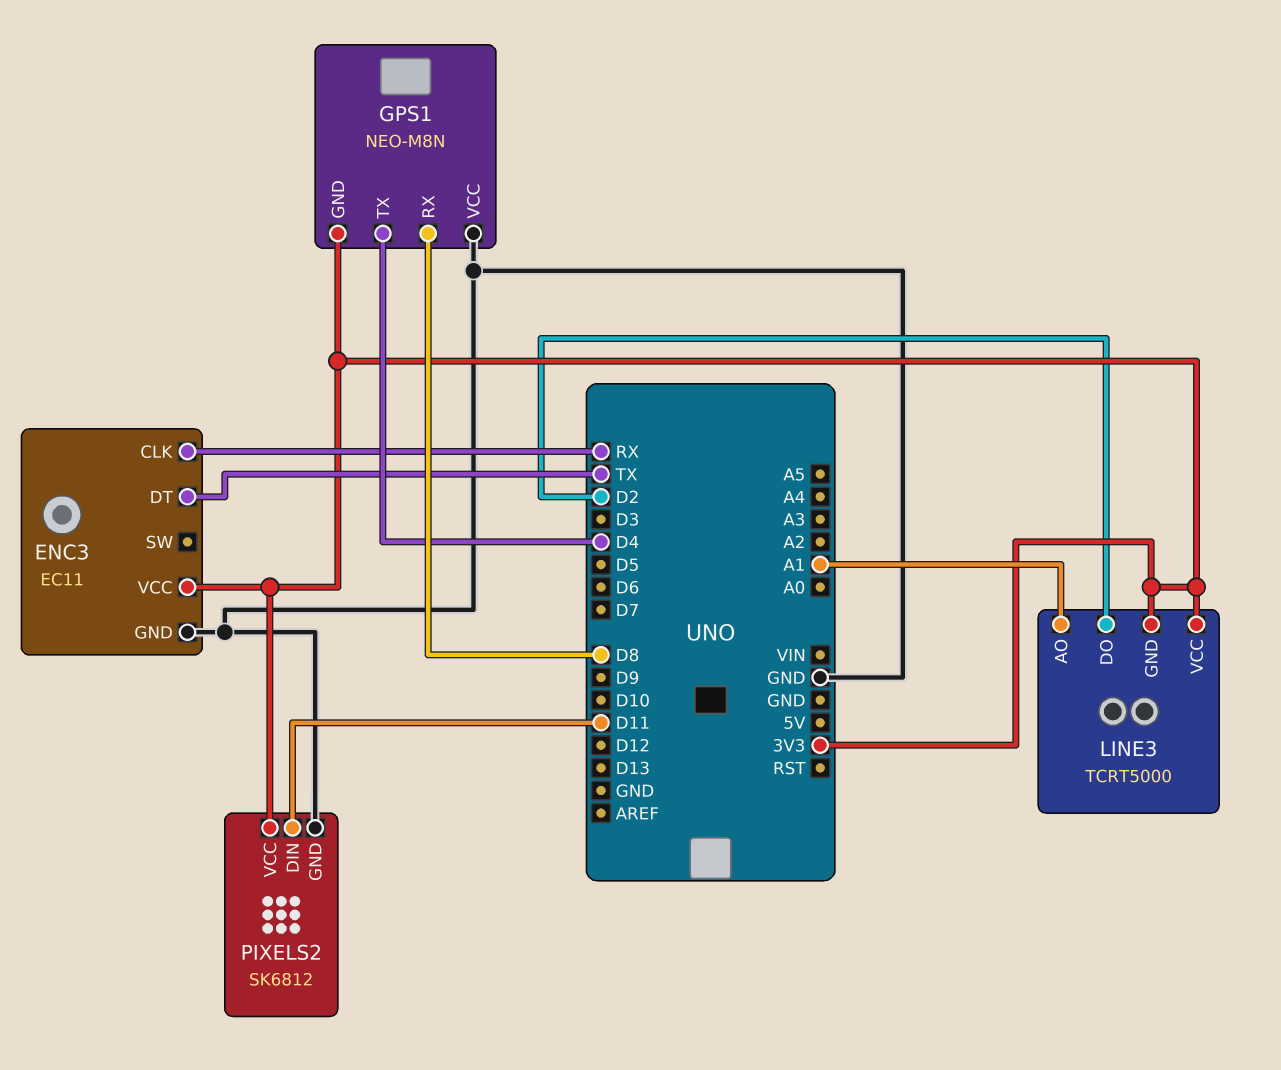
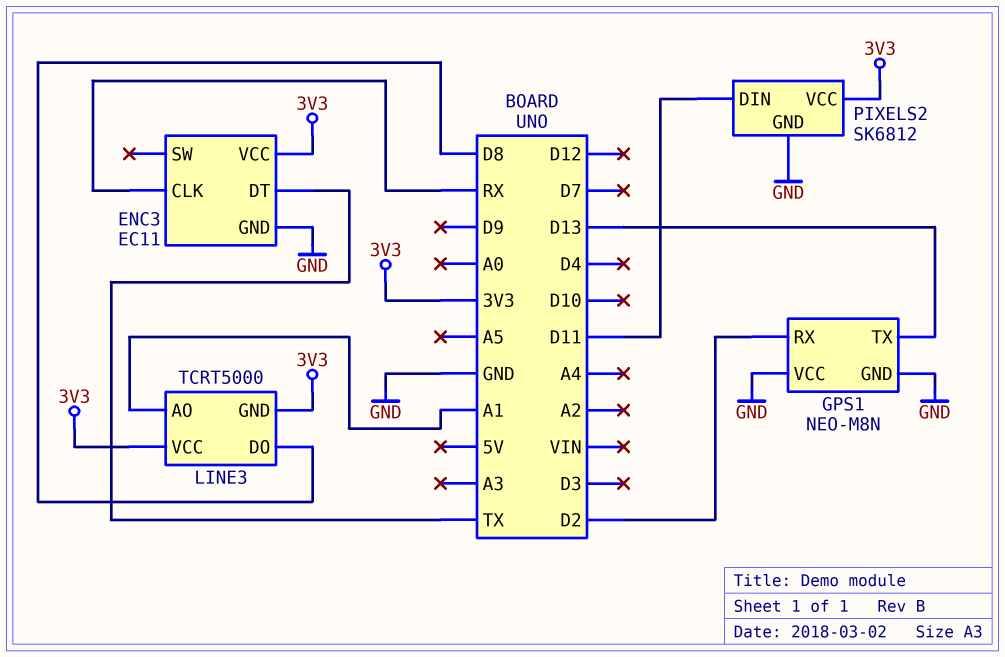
GPS1 pin GND: 3V3 -> GND
GPS1 pin RX: D8 -> D2
GPS1 pin TX: D4 -> D13
LINE3 pin DO: D2 -> D8

